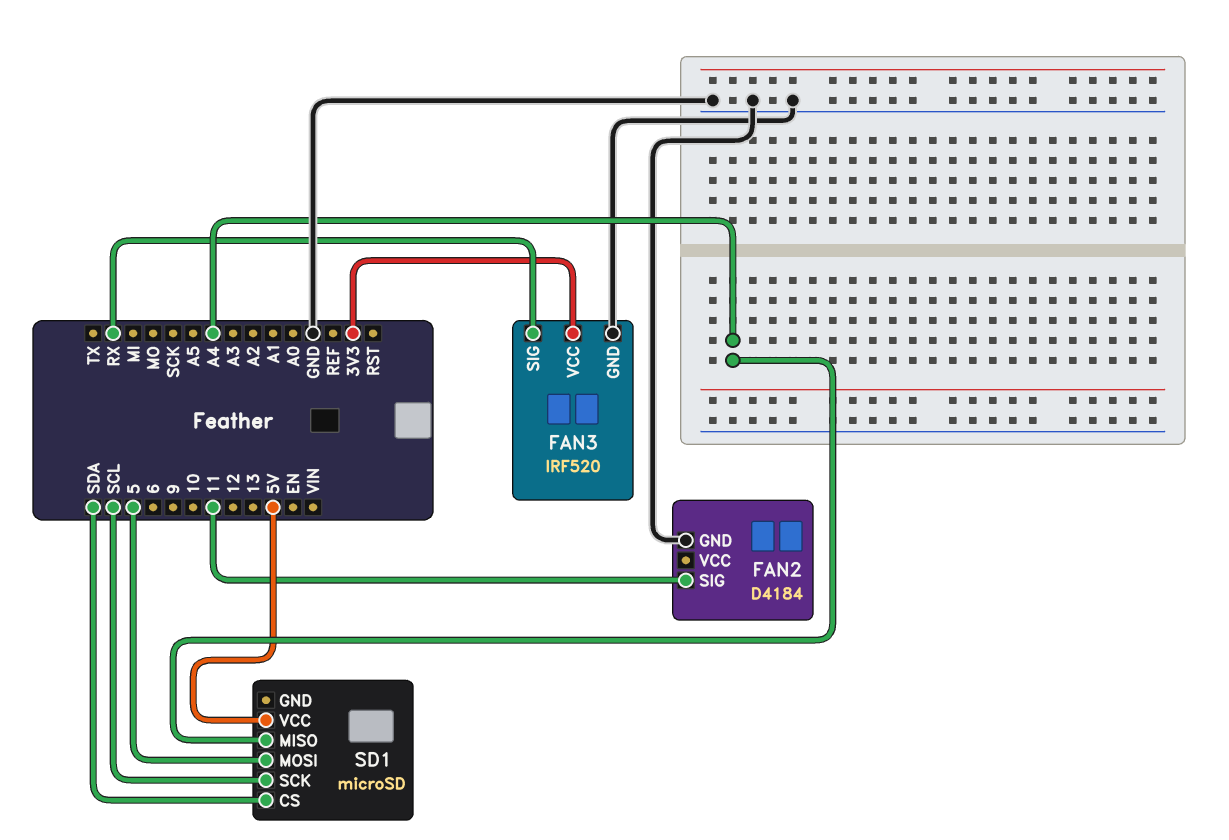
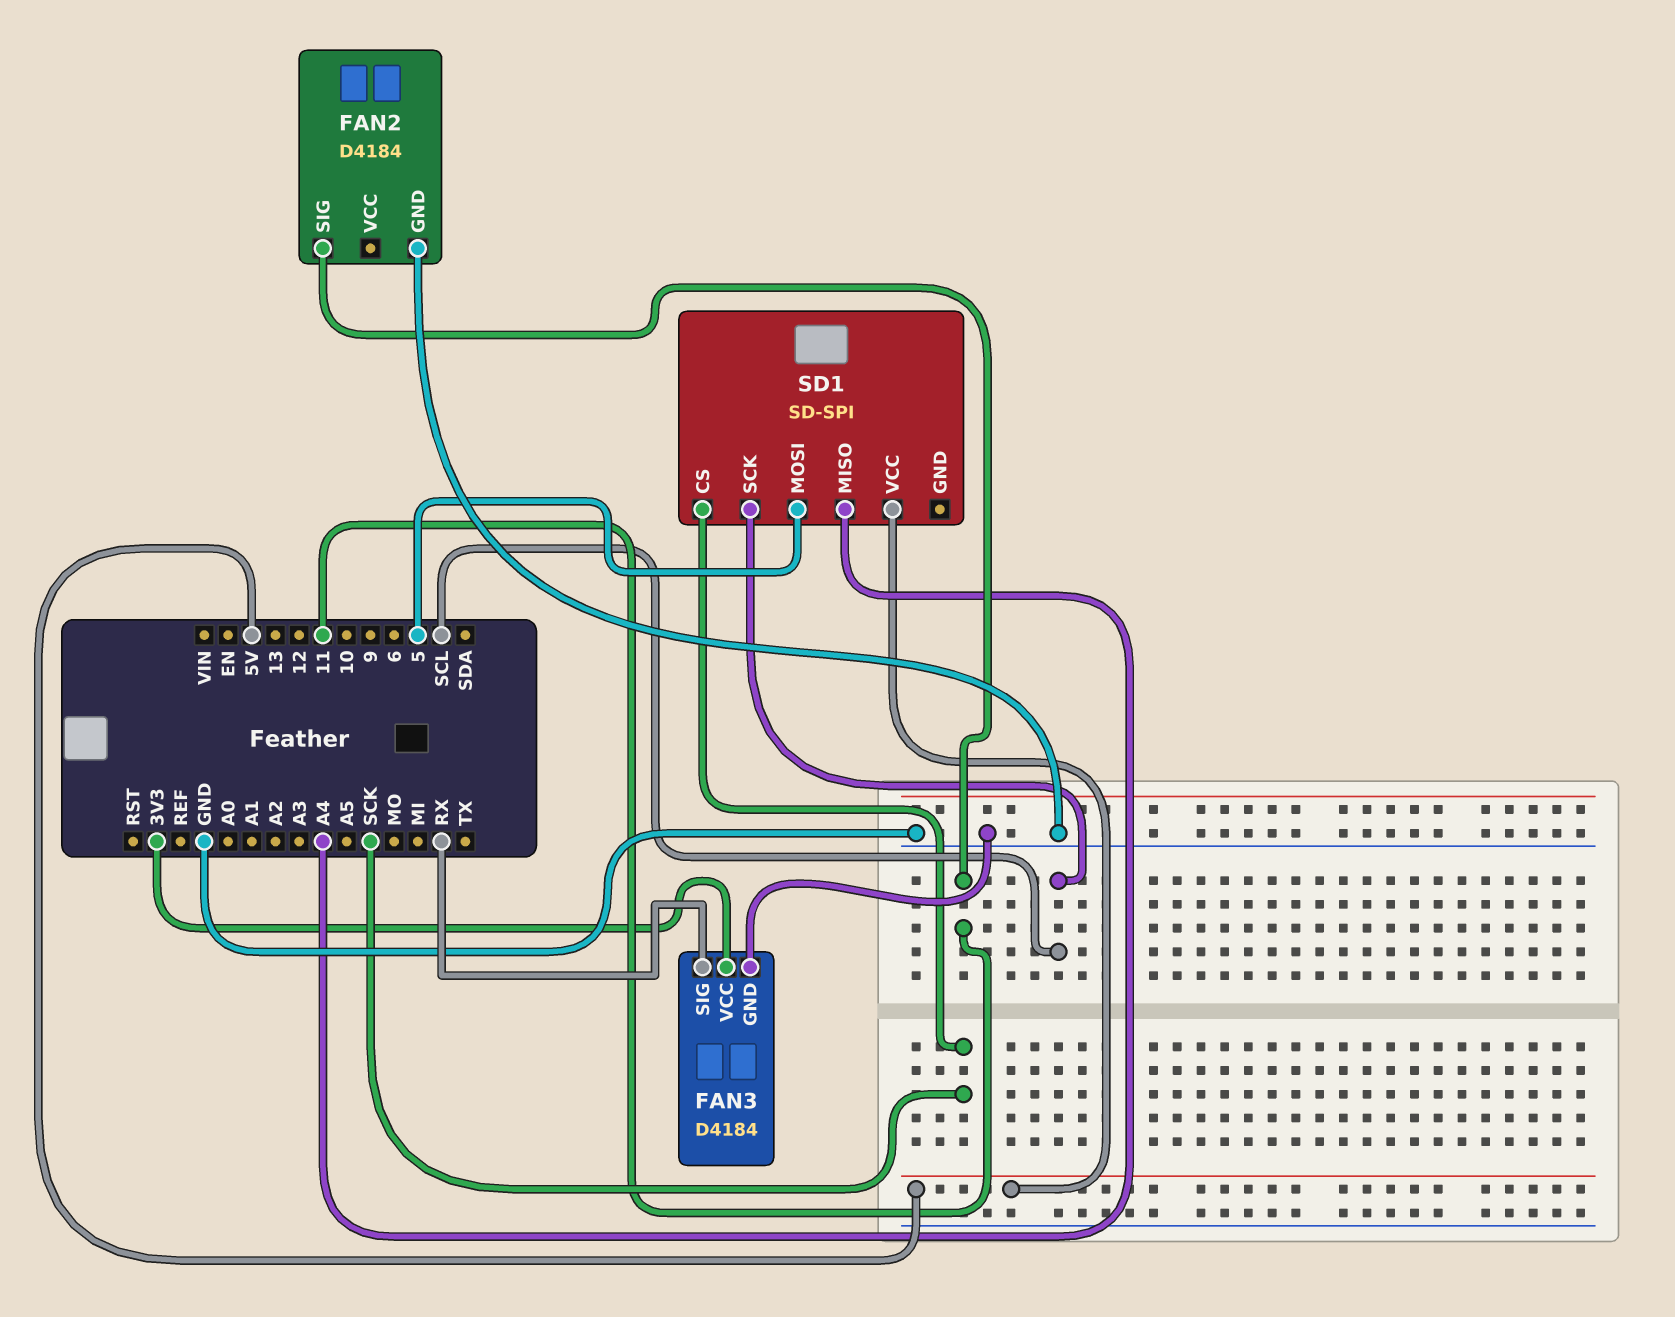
FAN3: IRF520 -> D4184
SD1: microSD -> SD-SPI
SD1 pin CS: SDA -> SCK

